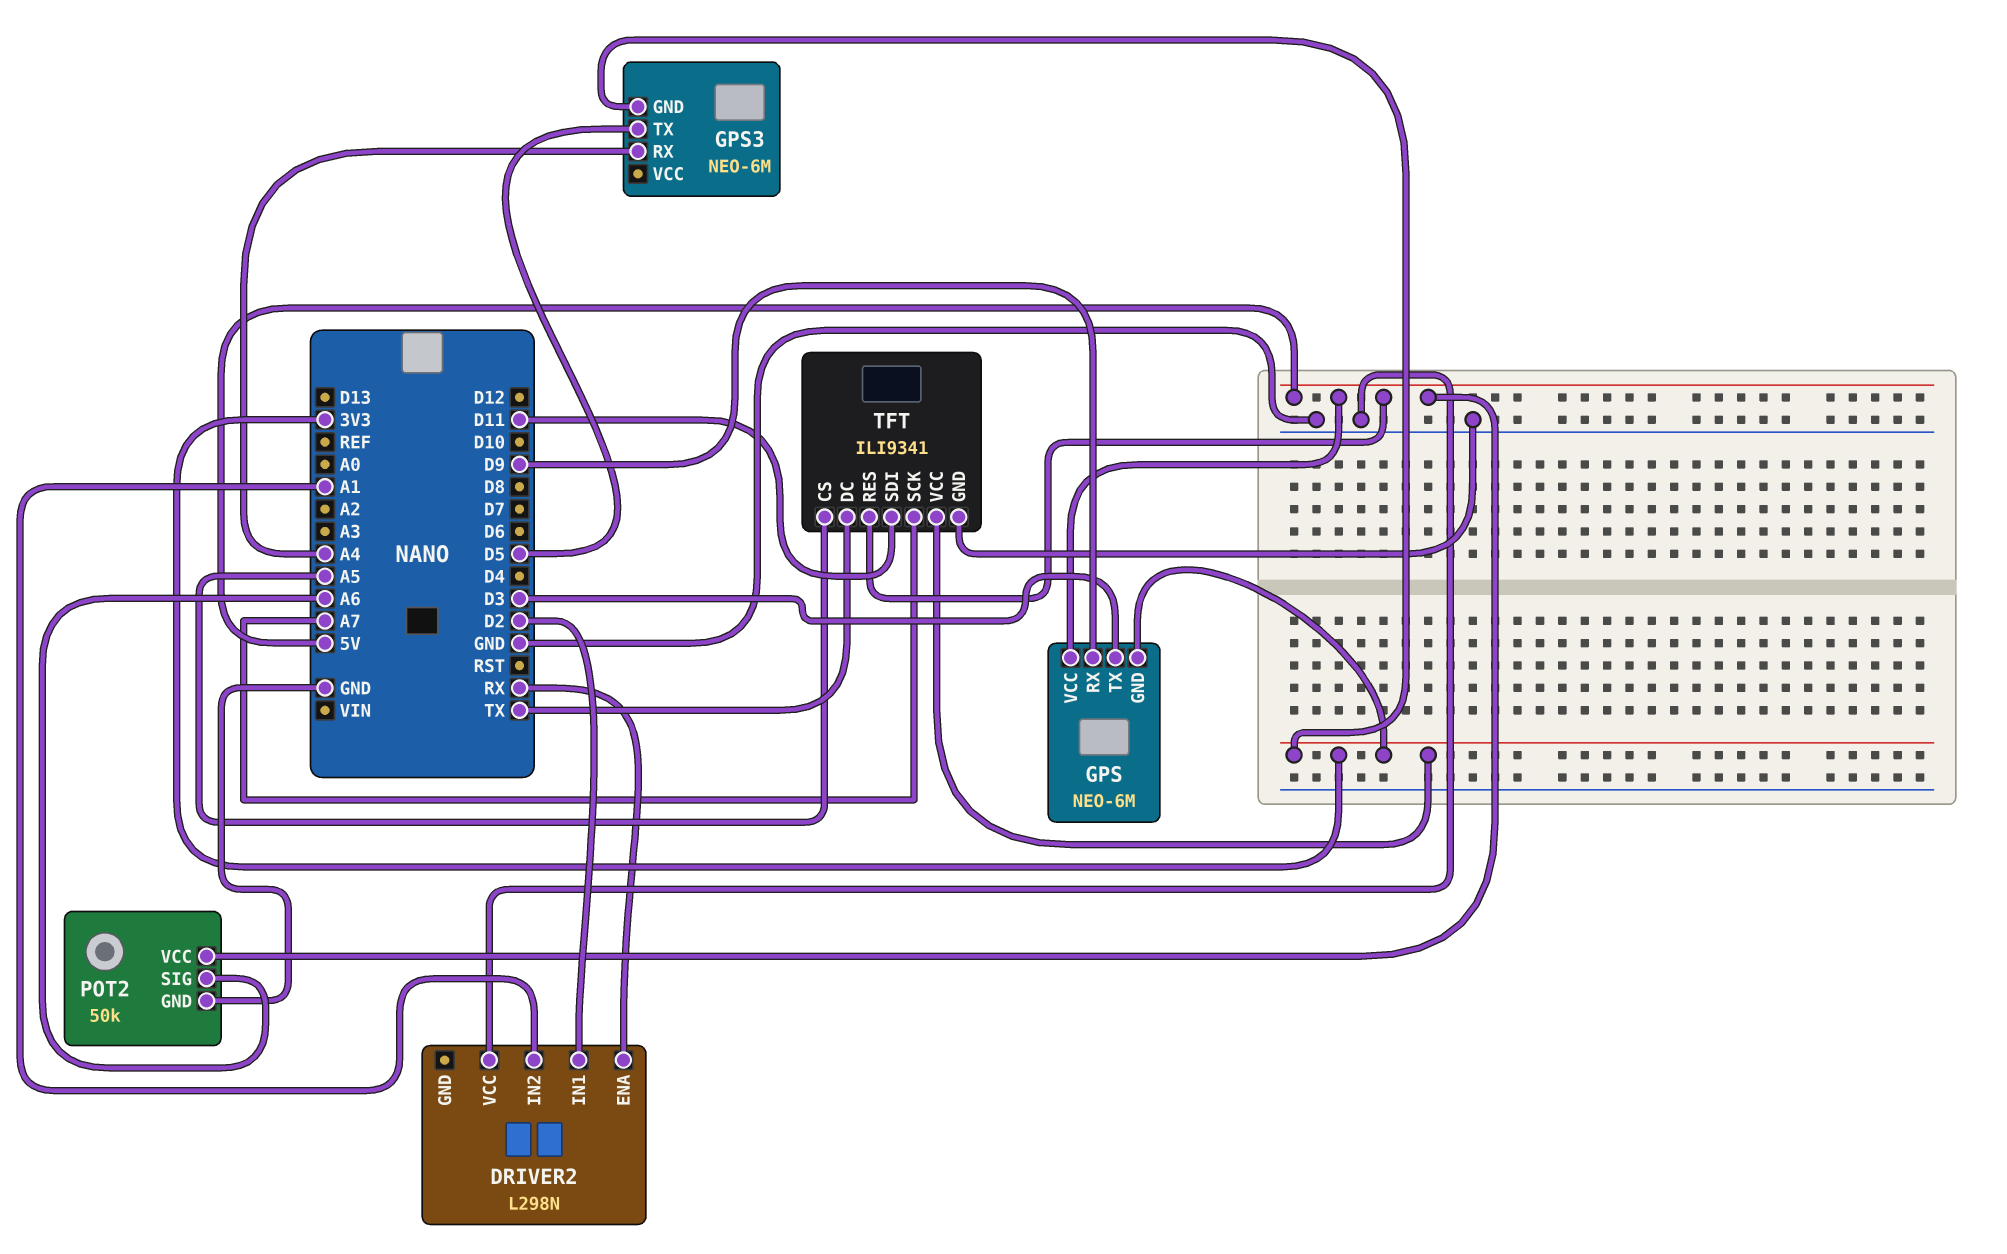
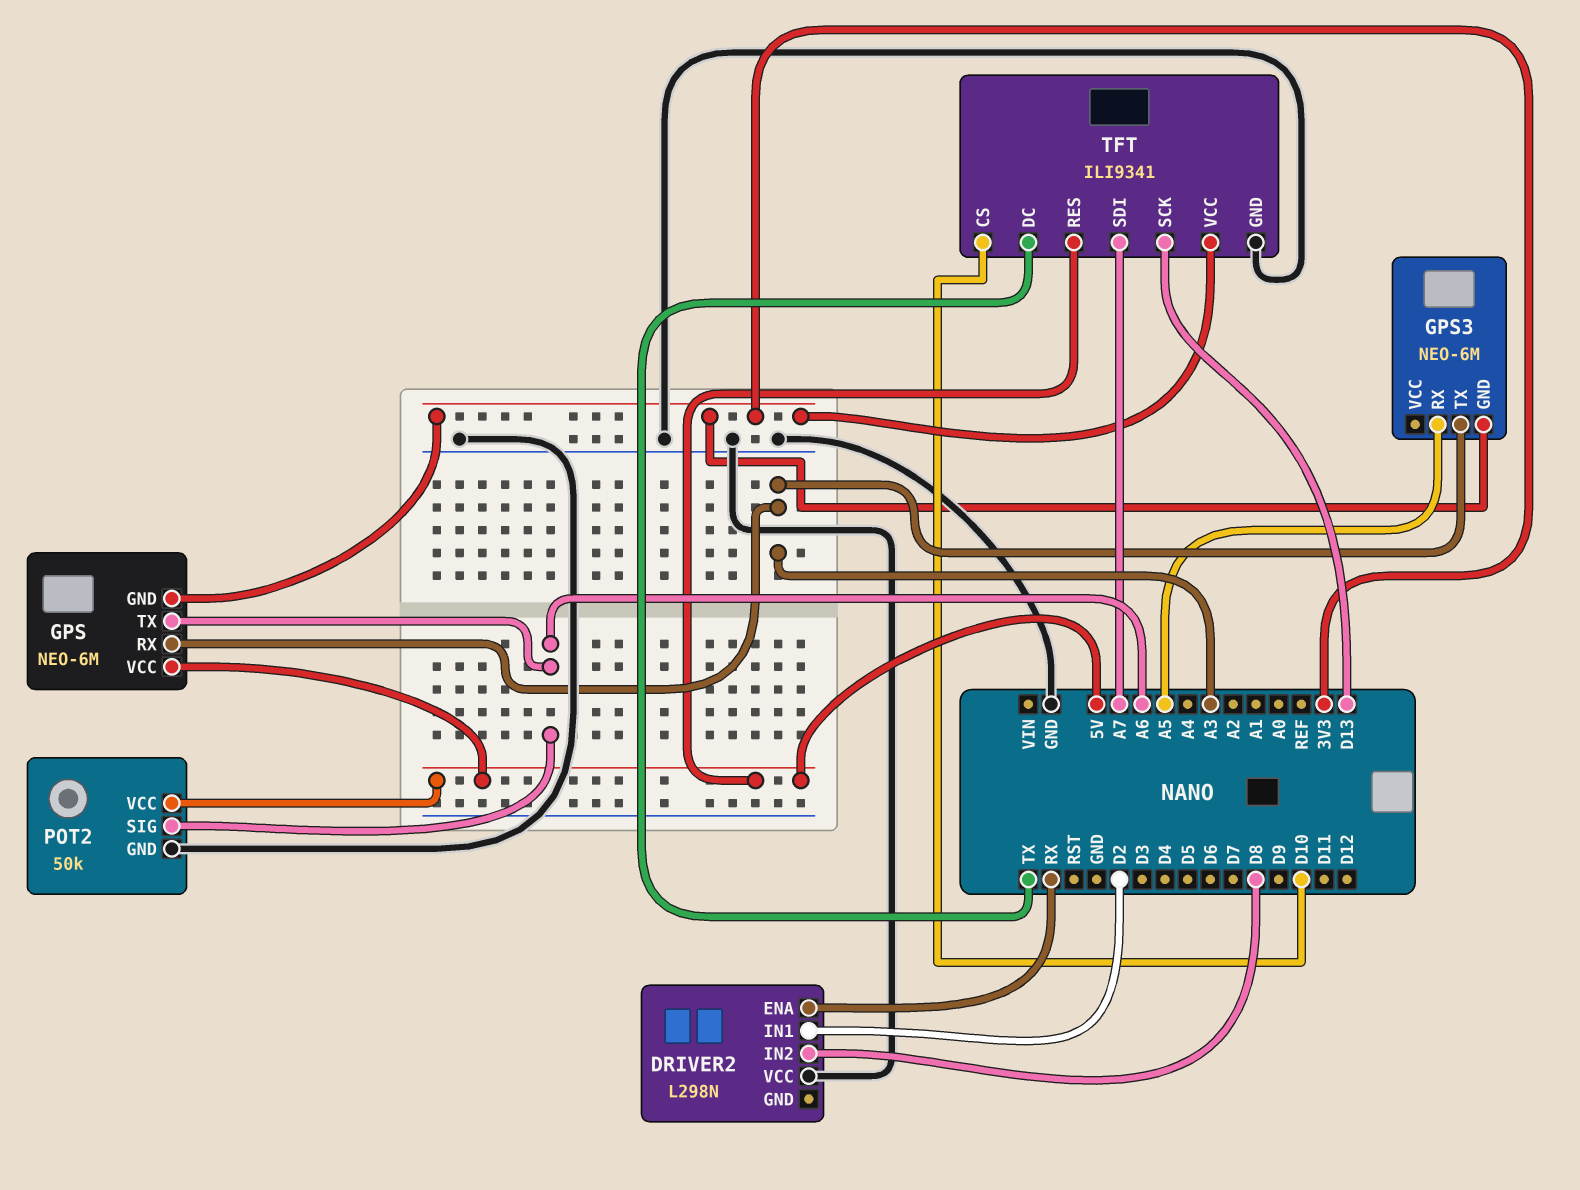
DRIVER2 pin IN2: A1 -> D8
GPS pin RX: D9 -> A3
GPS pin TX: D3 -> A6
GPS3 pin RX: A4 -> A5
GPS3 pin TX: D5 -> A3
TFT pin CS: A5 -> D10
TFT pin SCK: A7 -> D13
TFT pin SDI: D11 -> A7

